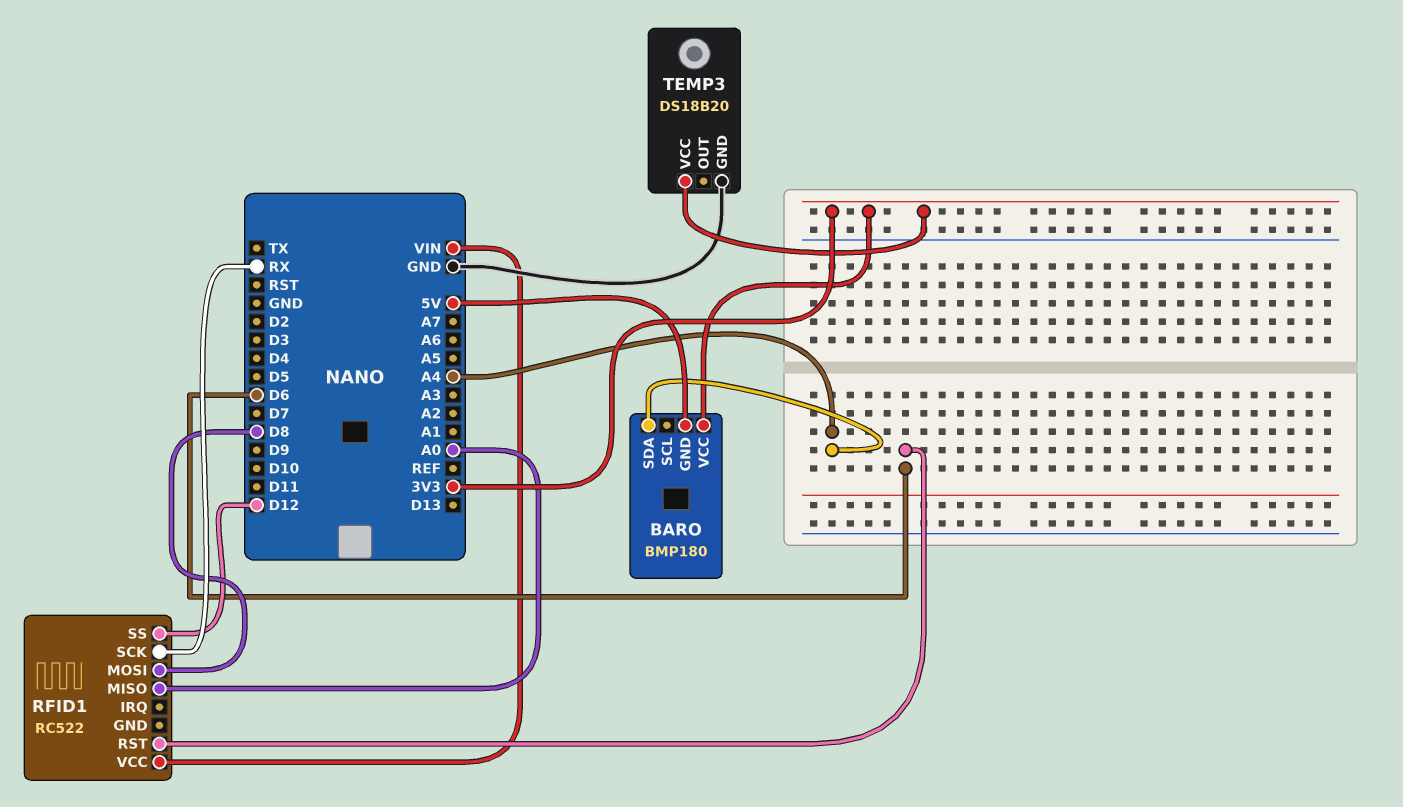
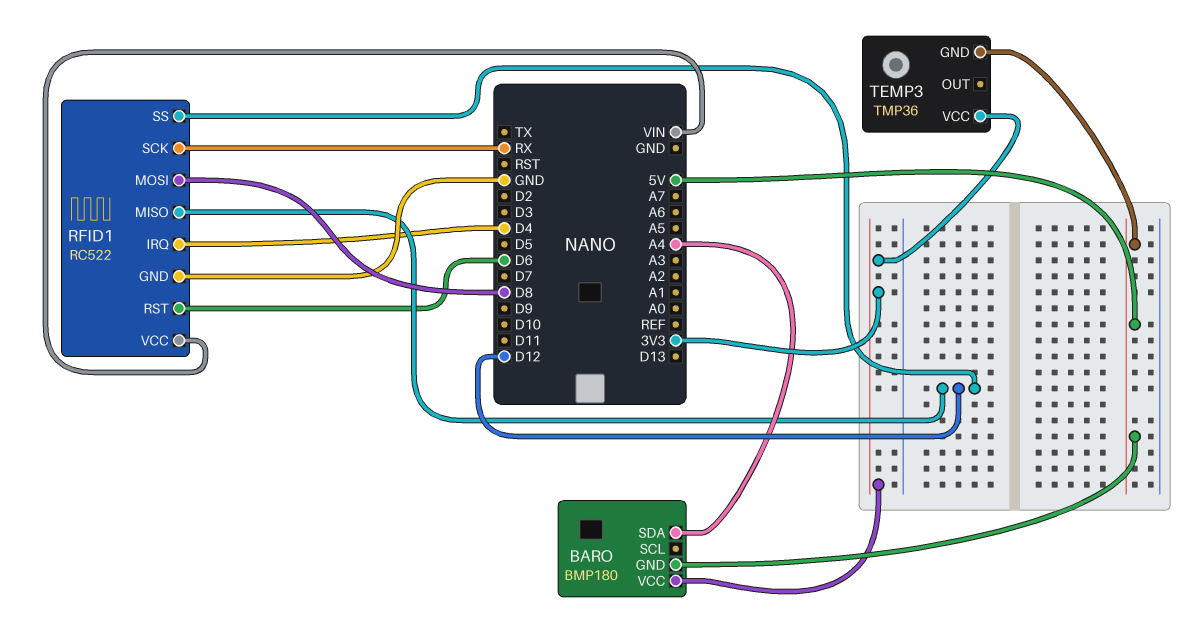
RFID1 pin GND: none -> GND
RFID1 pin IRQ: none -> D4
RFID1 pin MISO: A0 -> D12
TEMP3: DS18B20 -> TMP36
TEMP3 pin GND: GND -> 5V

